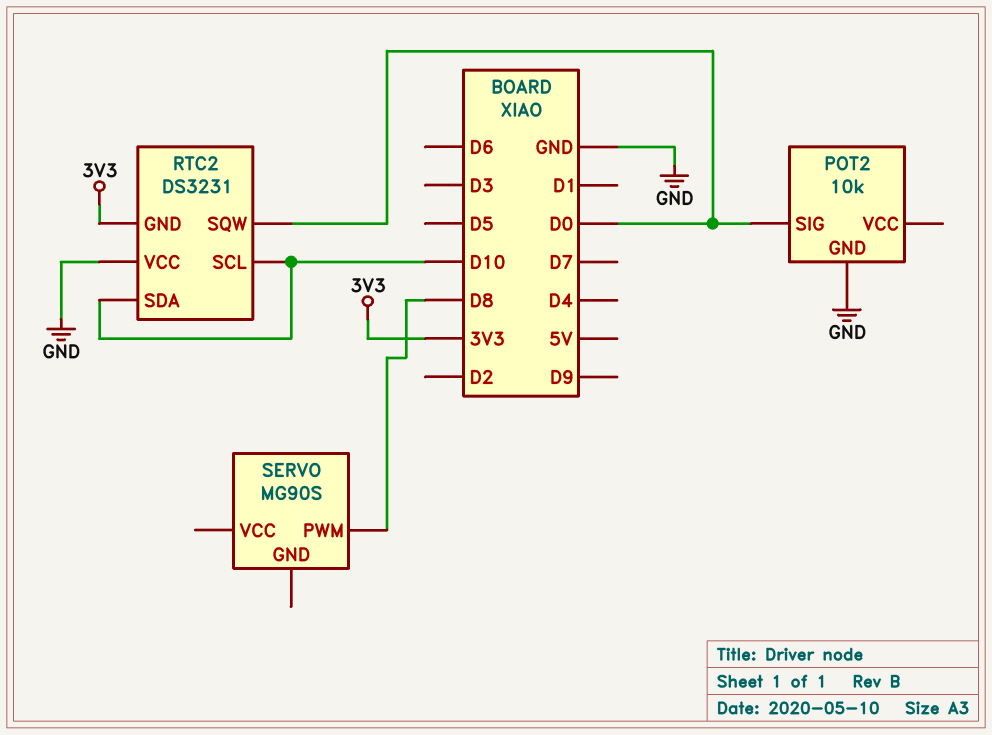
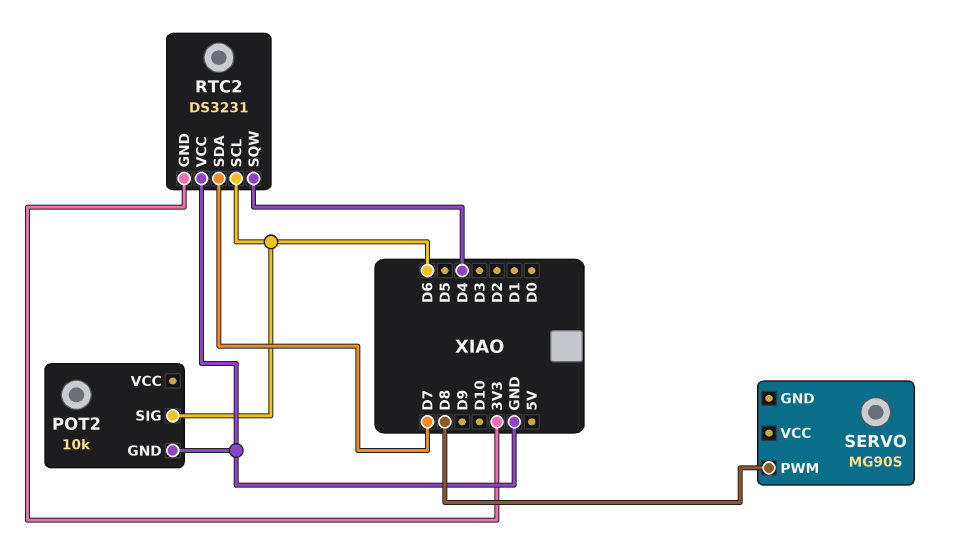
POT2 pin SIG: D0 -> D6
RTC2 pin SCL: D10 -> D6
RTC2 pin SDA: D10 -> D7
RTC2 pin SQW: D0 -> D4

